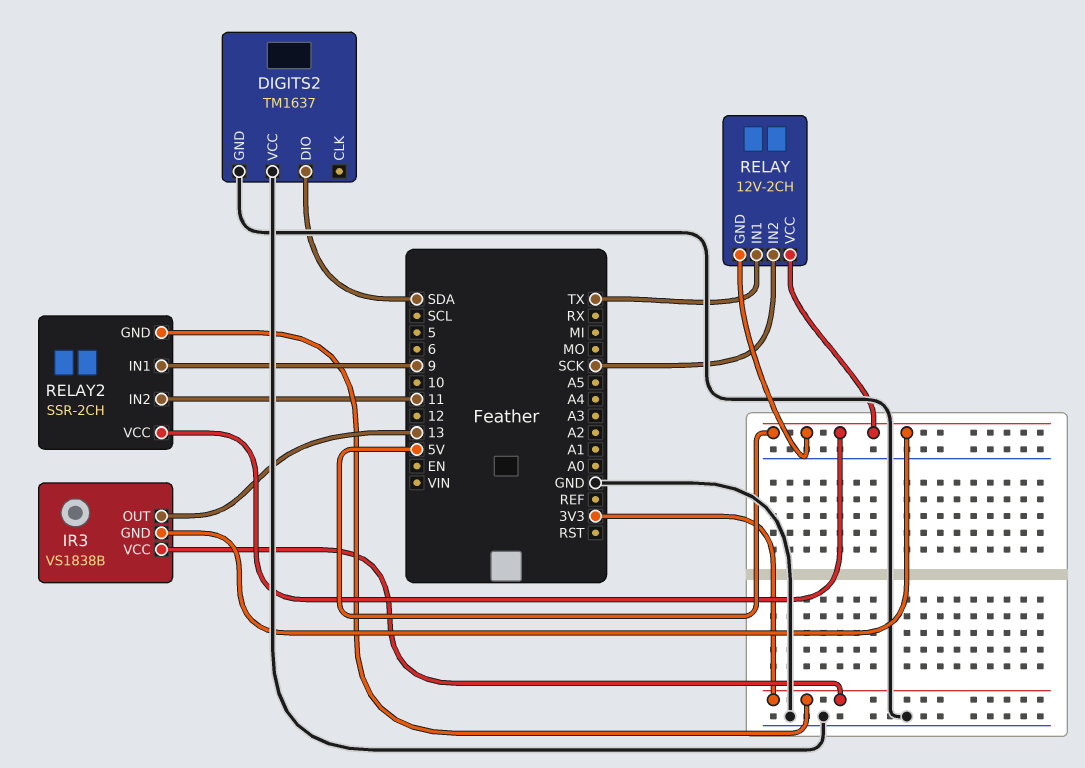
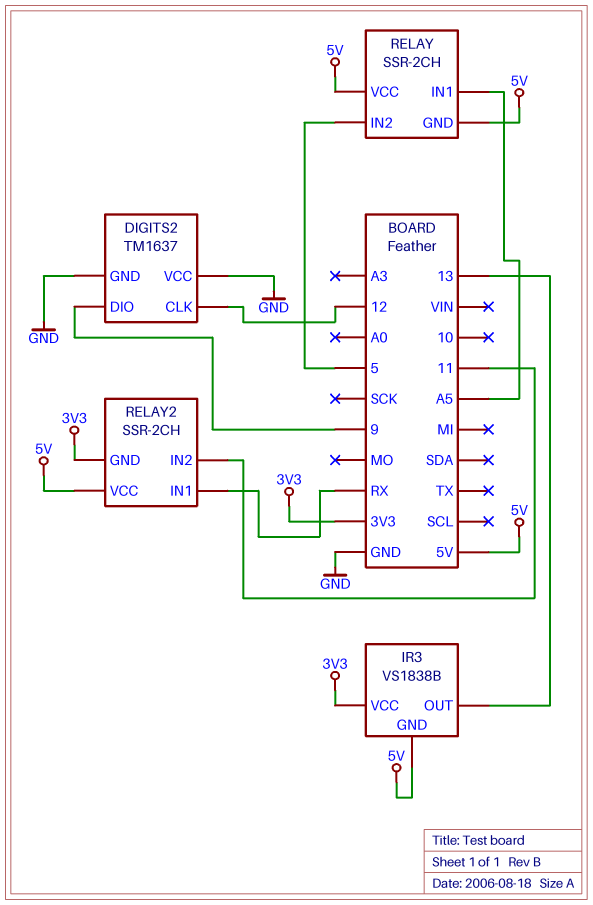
DIGITS2 pin CLK: none -> 12
DIGITS2 pin DIO: SDA -> 9
RELAY: 12V-2CH -> SSR-2CH
RELAY pin IN1: TX -> A5
RELAY pin IN2: SCK -> 5
RELAY2 pin IN1: 9 -> RX

